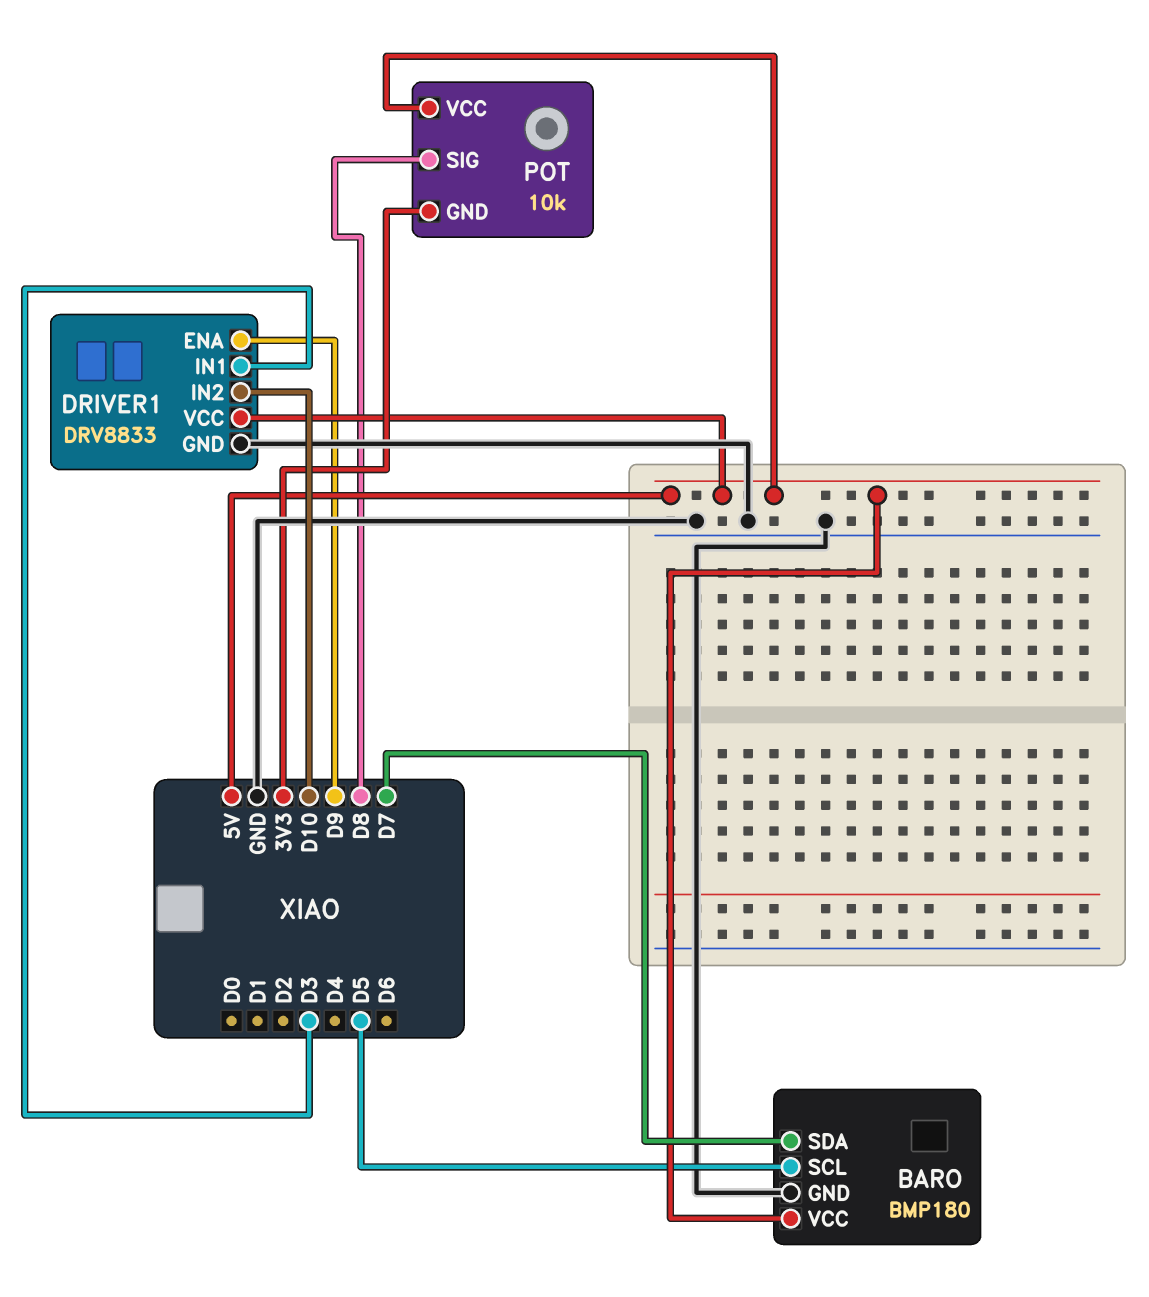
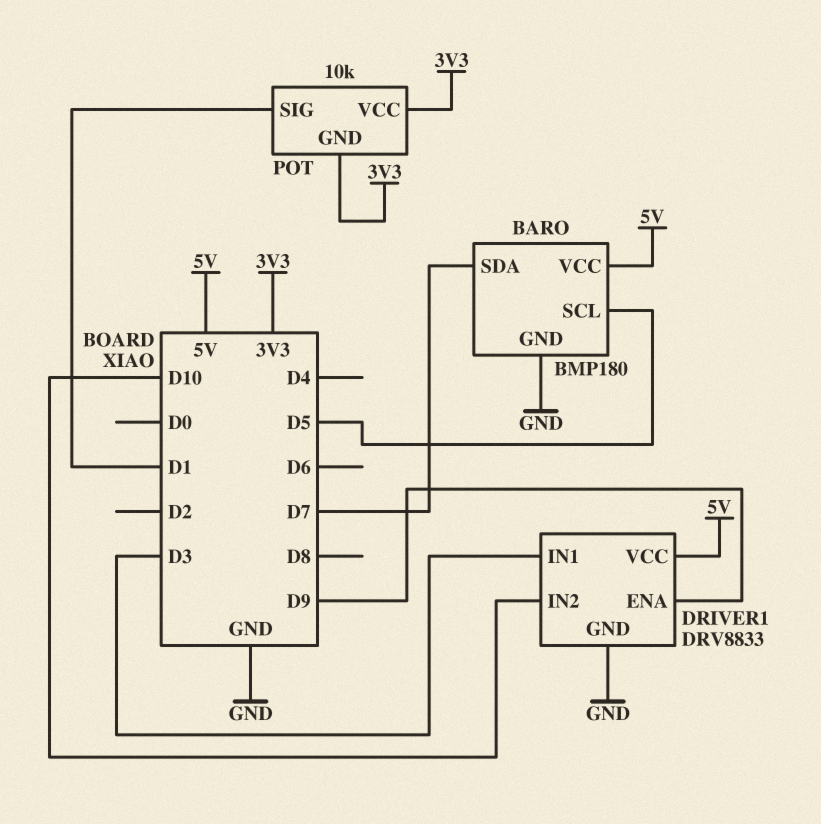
POT pin SIG: D8 -> D1
POT pin VCC: 5V -> 3V3

